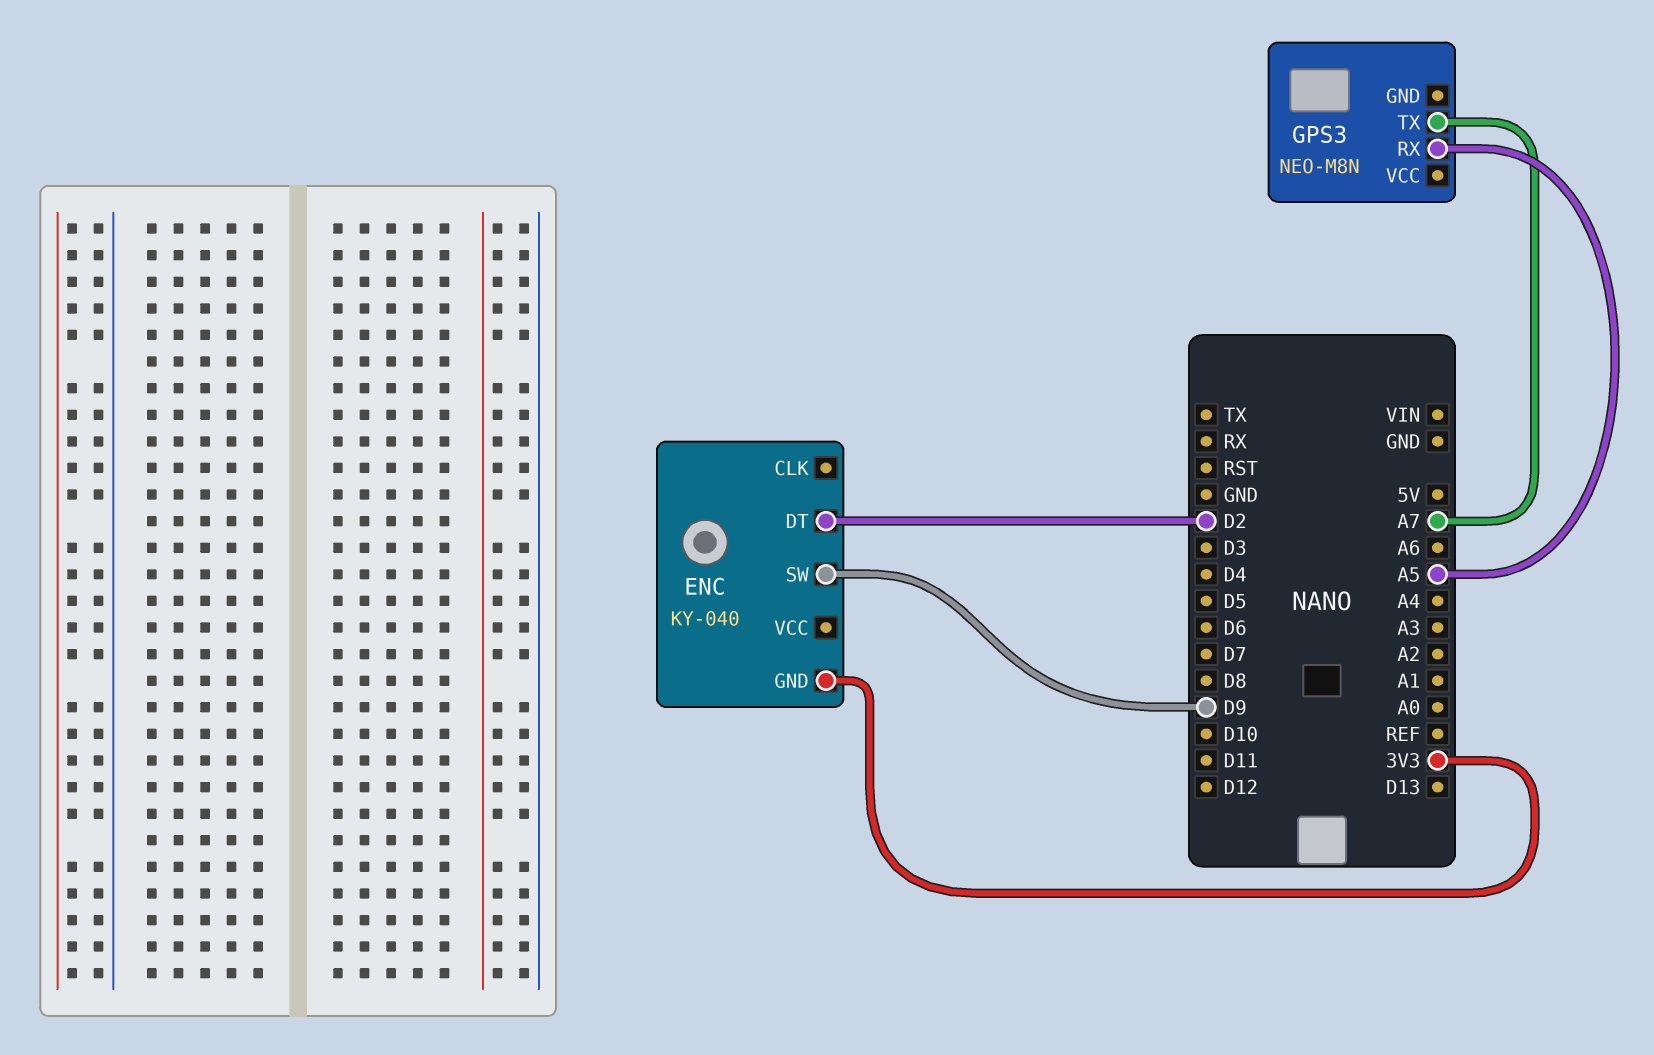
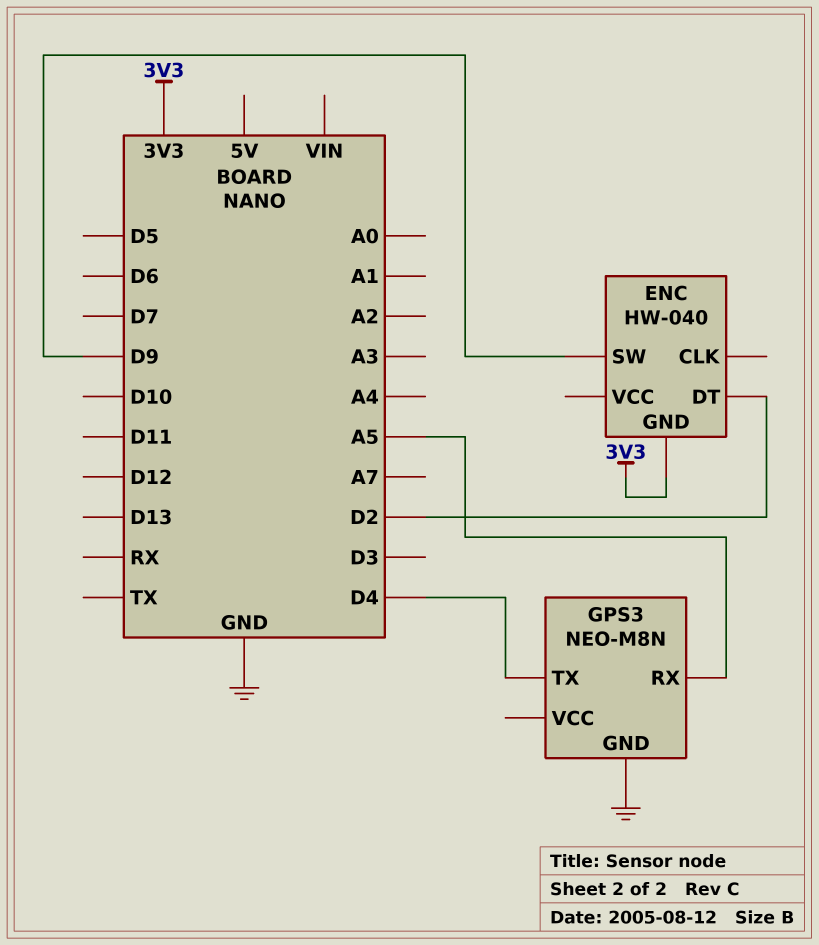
ENC: KY-040 -> HW-040
GPS3 pin GND: none -> GND
GPS3 pin TX: A7 -> D4

